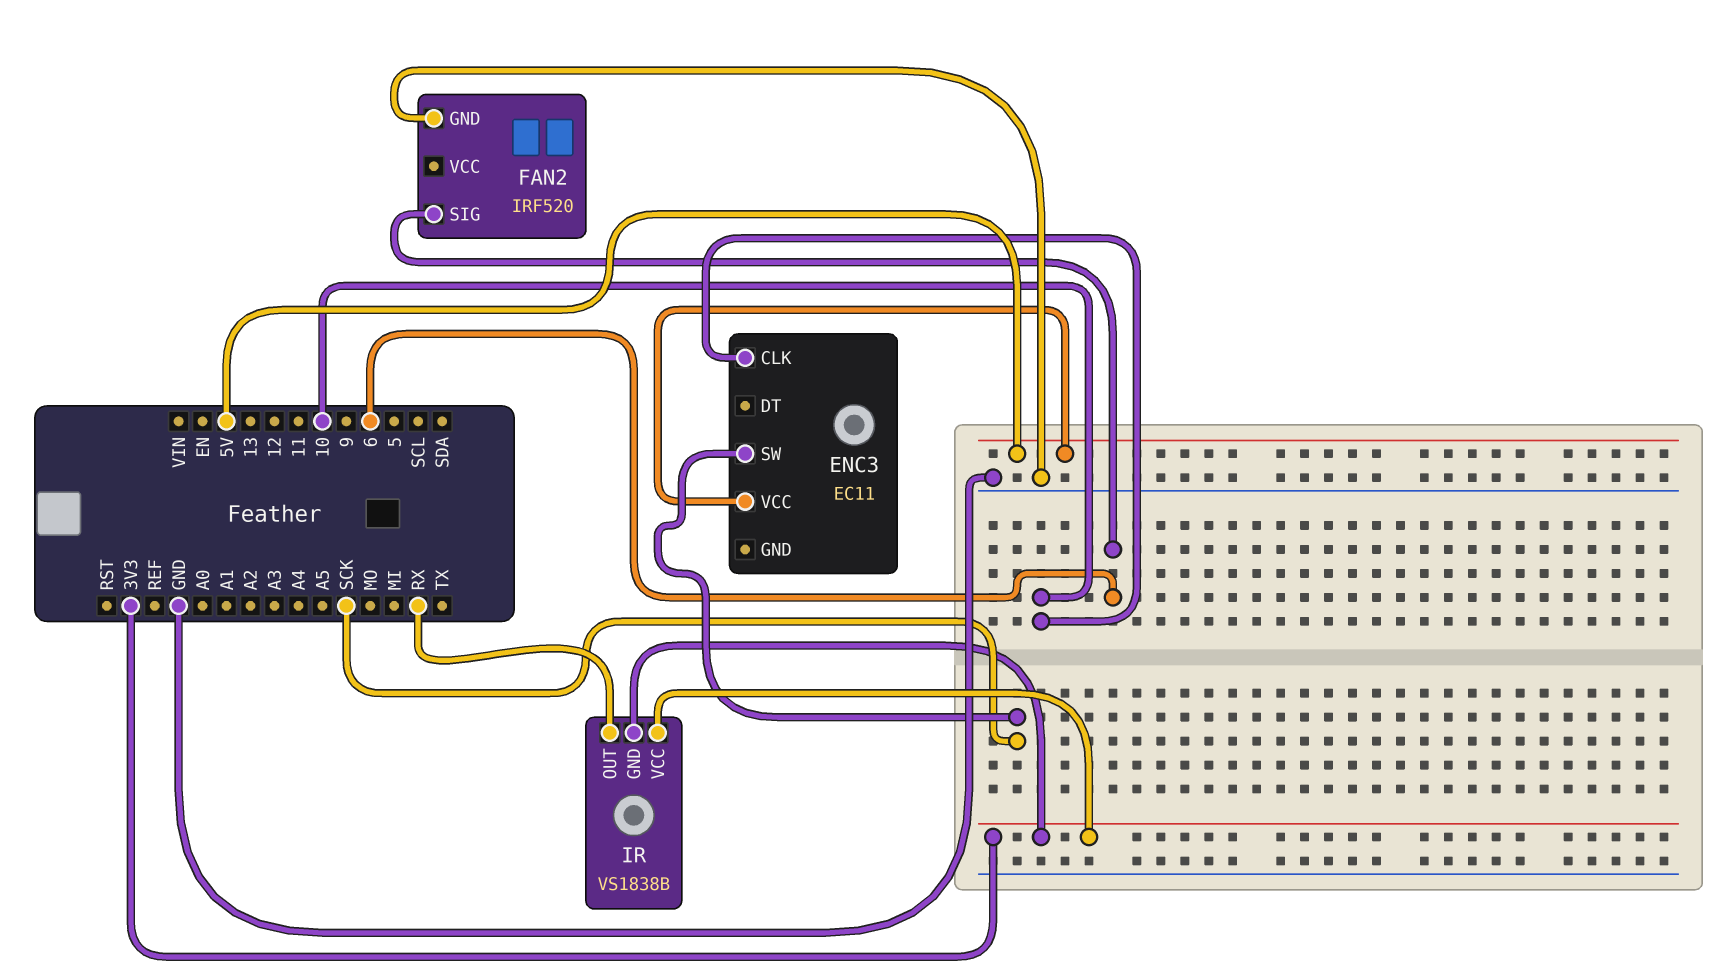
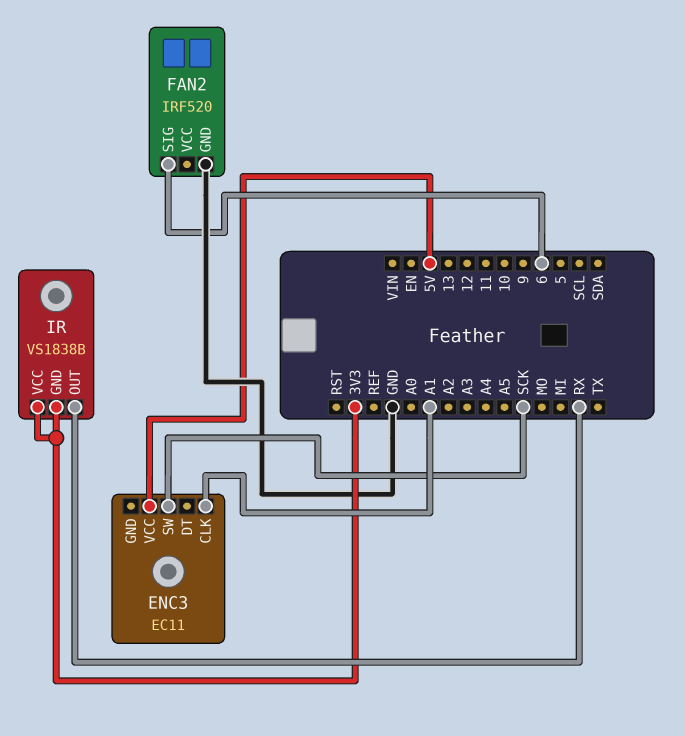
ENC3 pin CLK: 10 -> A1

